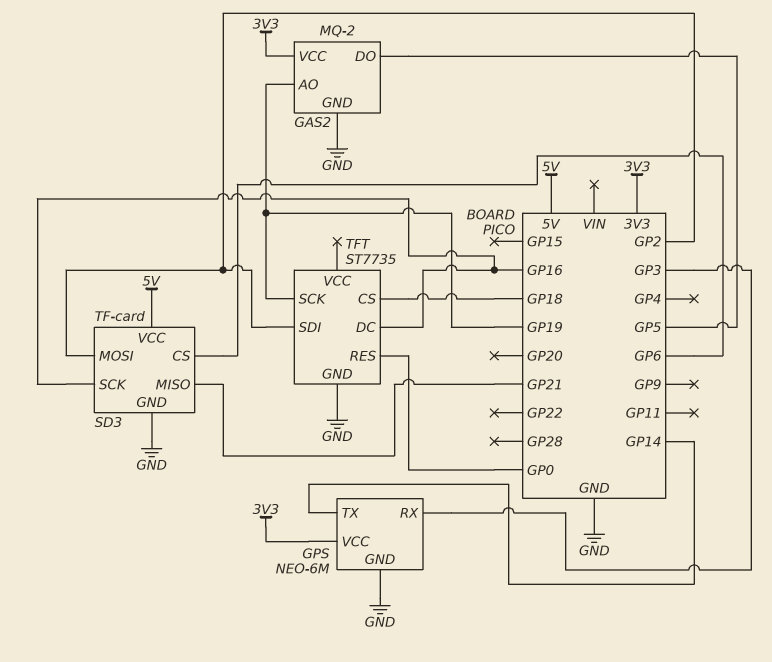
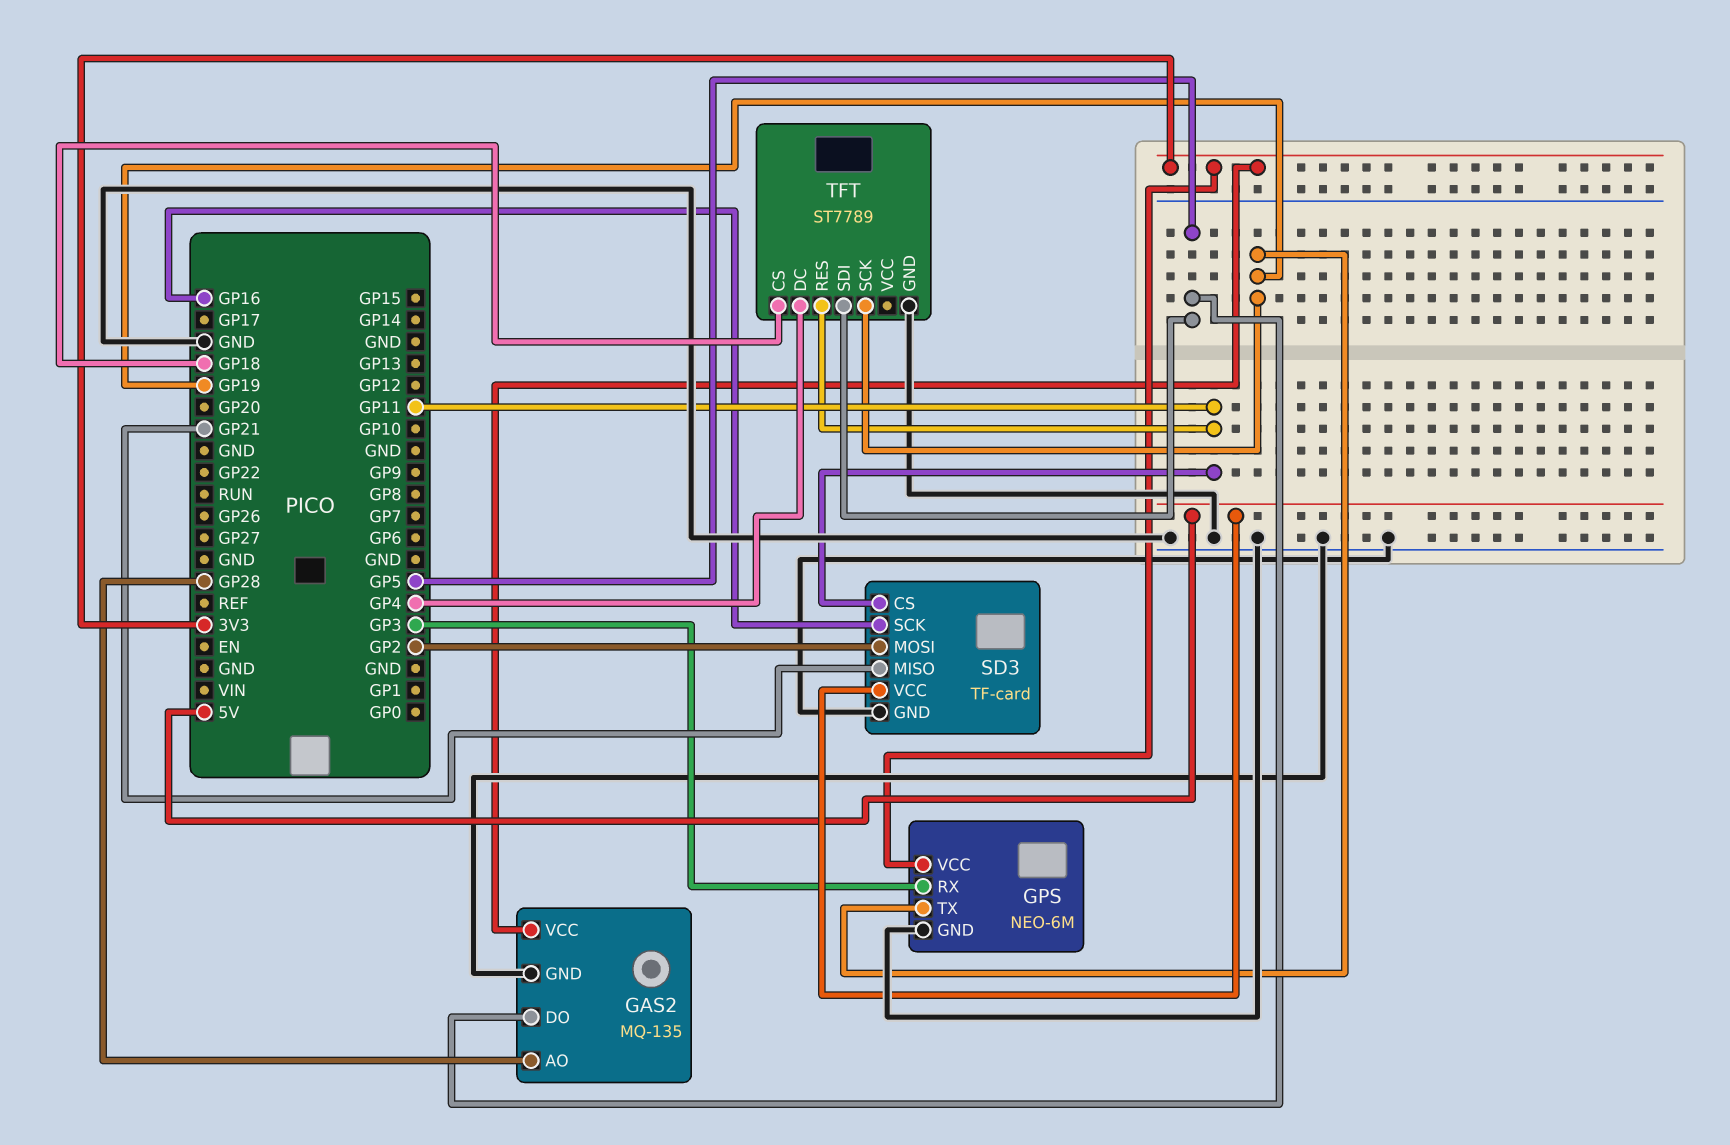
GAS2: MQ-2 -> MQ-135
GAS2 pin AO: GP19 -> GP28
GPS pin TX: GP14 -> GP19
SD3 pin CS: GP6 -> GP11
TFT: ST7735 -> ST7789
TFT pin DC: GP16 -> GP4
TFT pin RES: GP0 -> GP11
TFT pin SDI: GP2 -> GP5

